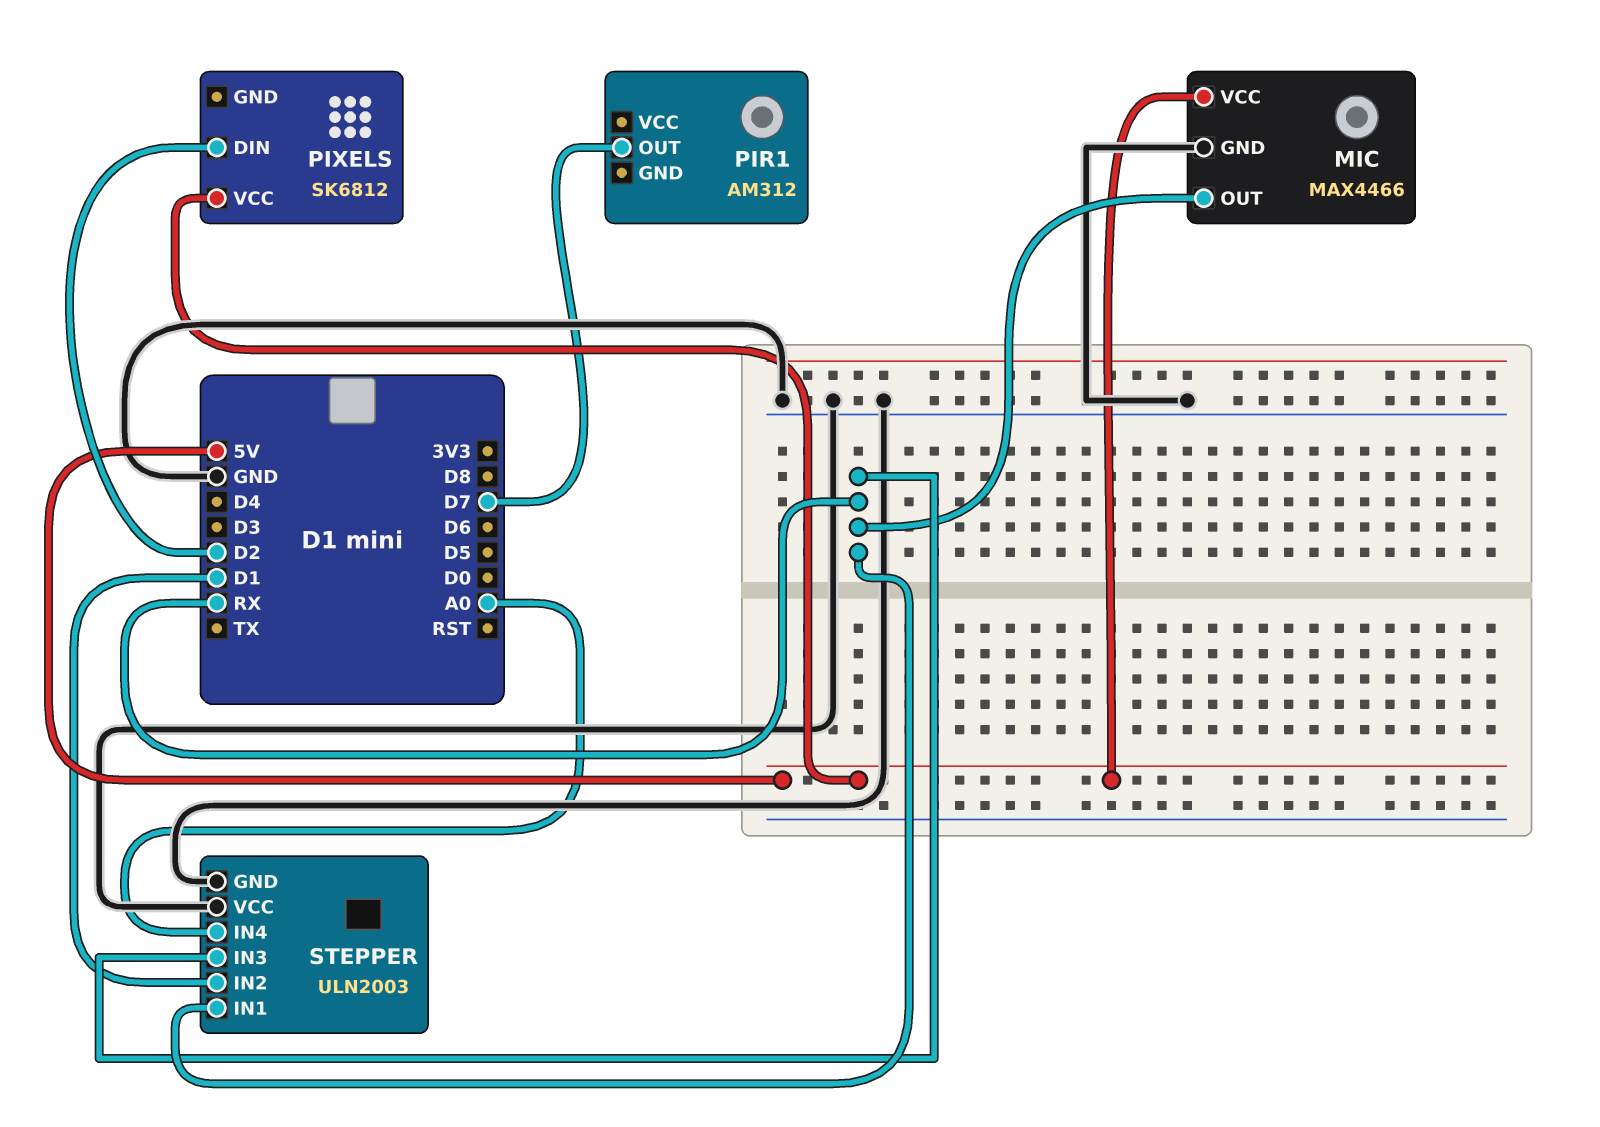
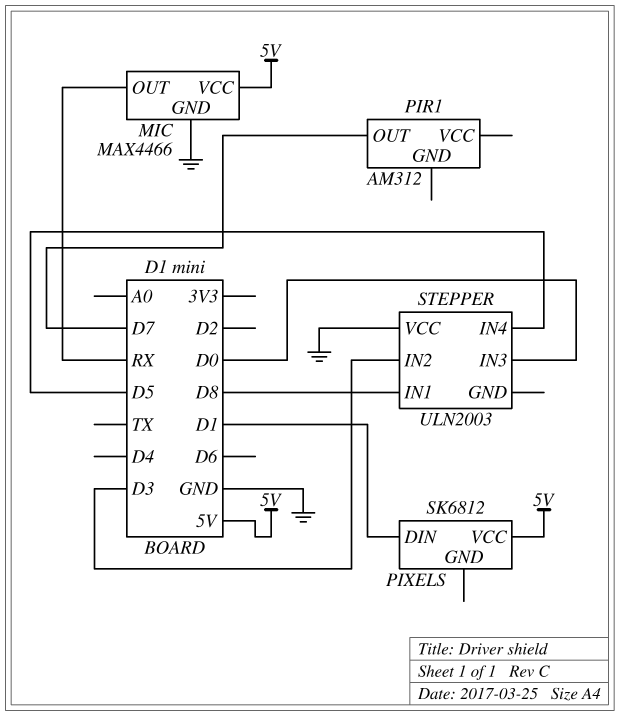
PIXELS pin DIN: D2 -> D1
STEPPER pin GND: GND -> none
STEPPER pin IN1: RX -> D8
STEPPER pin IN2: D1 -> D3
STEPPER pin IN3: RX -> D0
STEPPER pin IN4: A0 -> D5

